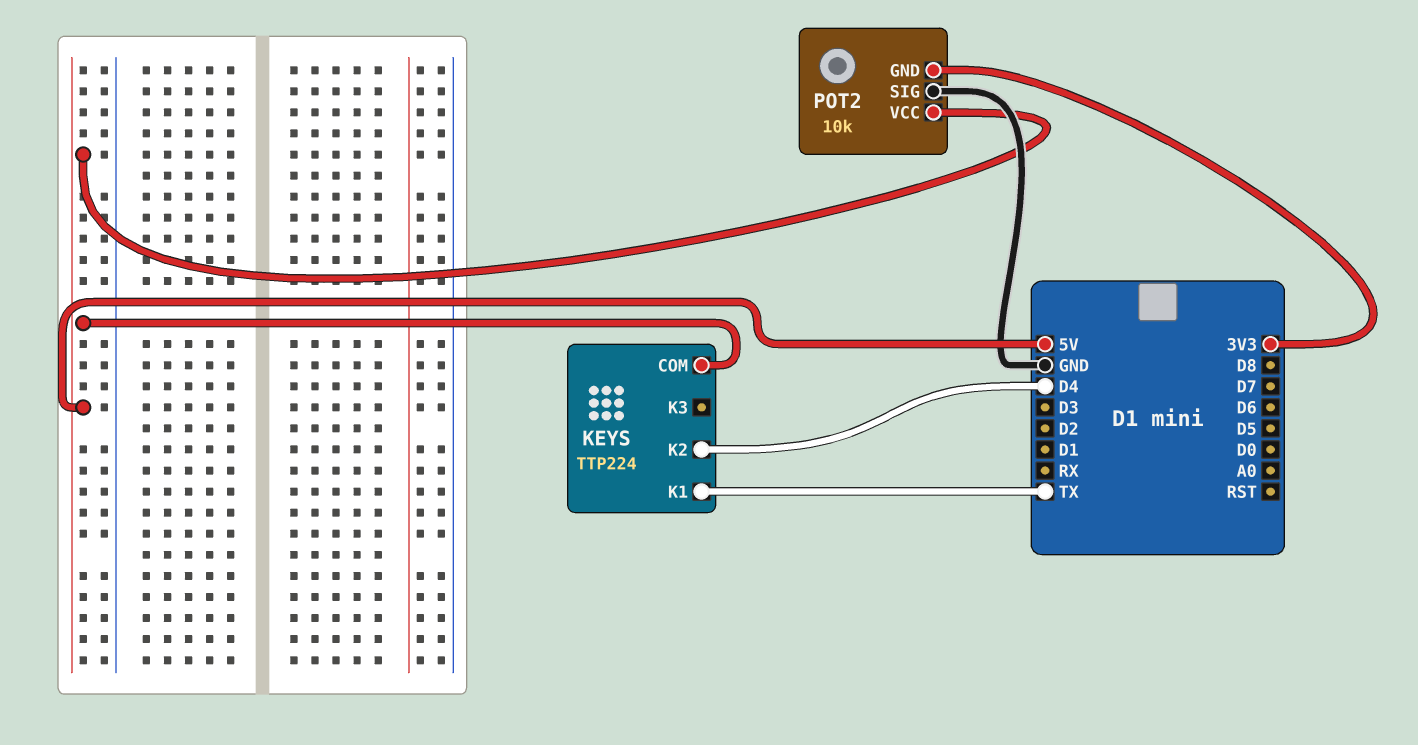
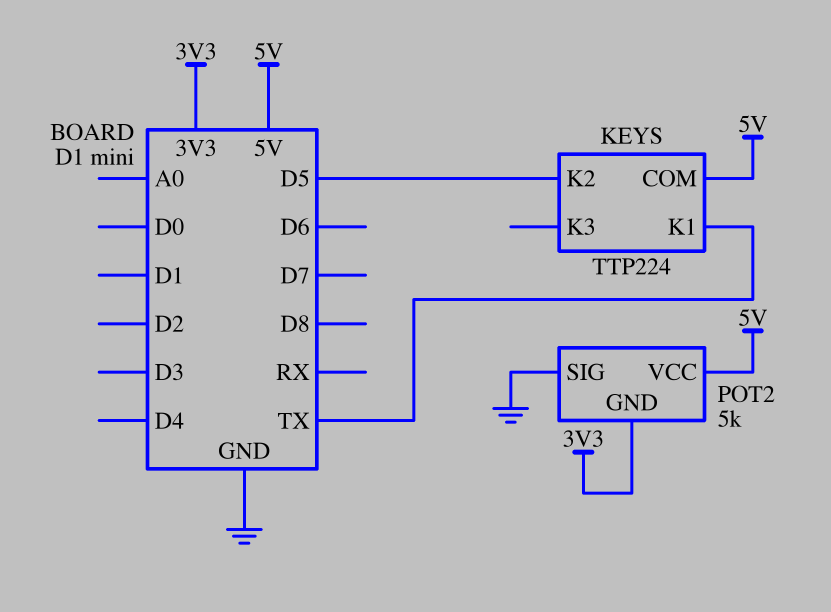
KEYS pin K2: D4 -> D5
POT2: 10k -> 5k

